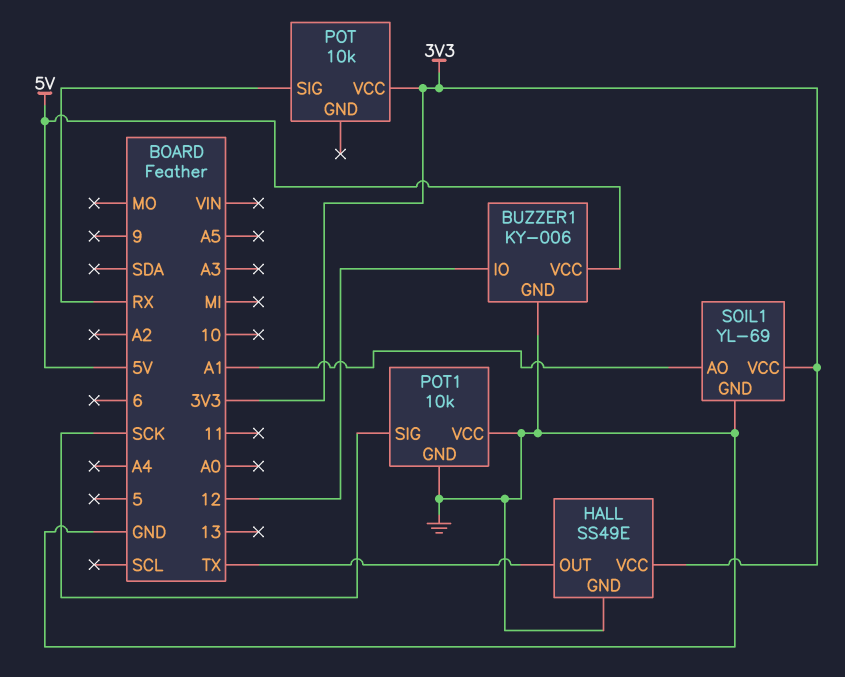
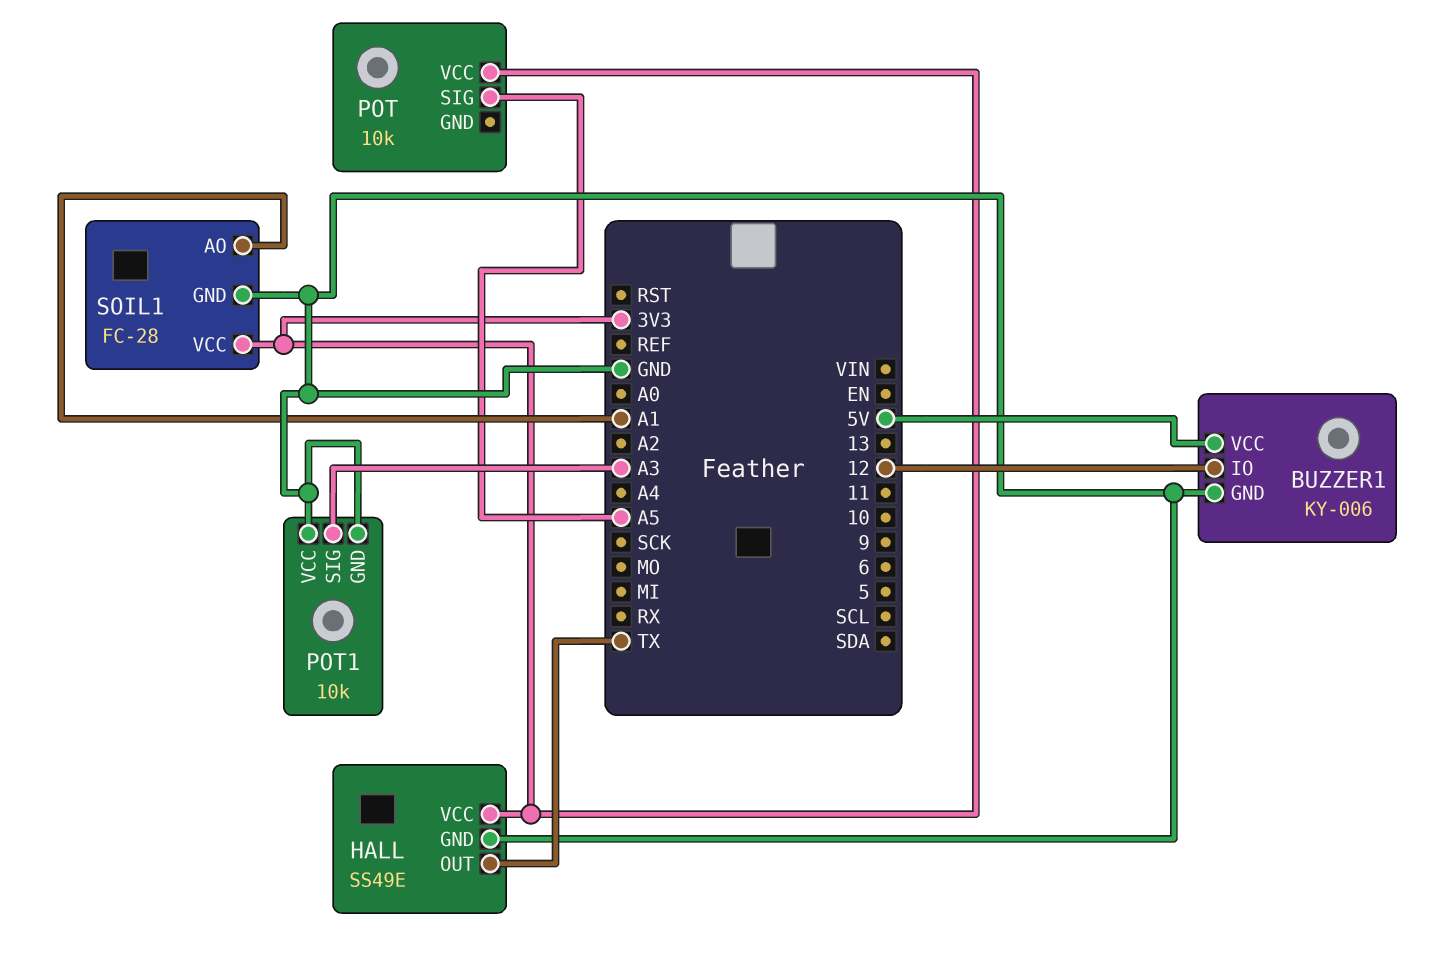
POT pin SIG: RX -> A5
POT1 pin SIG: SCK -> A3
SOIL1: YL-69 -> FC-28

